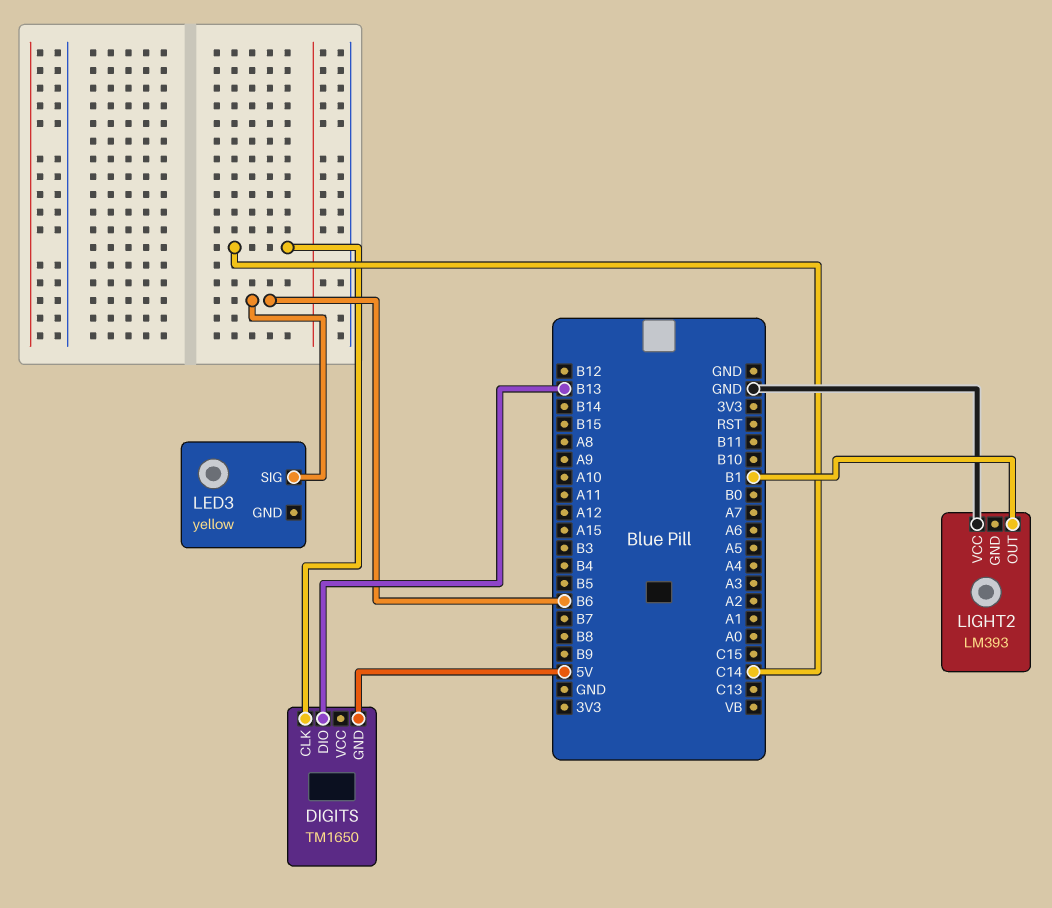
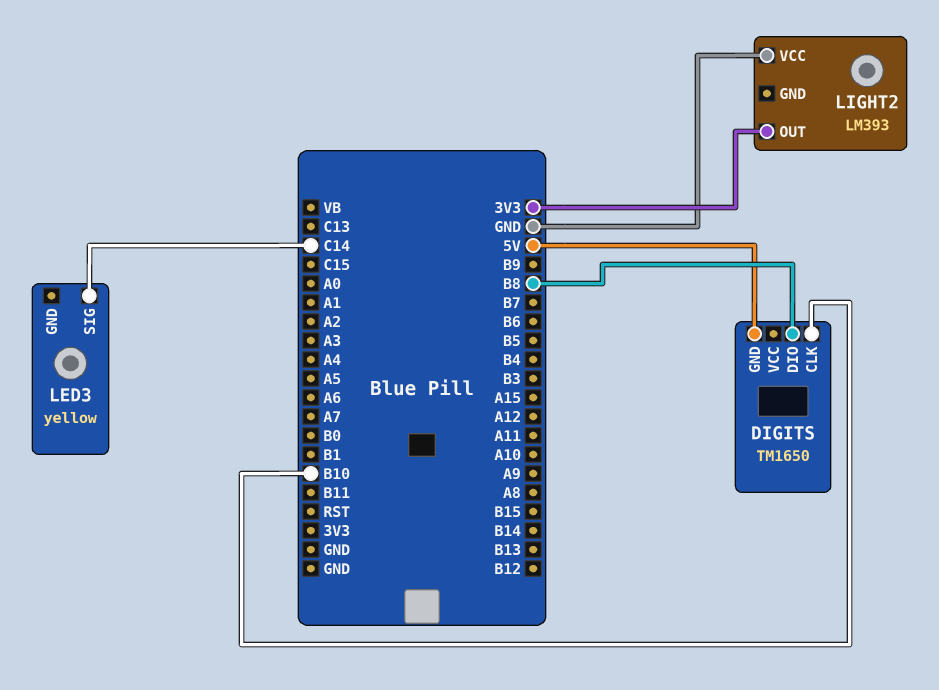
DIGITS pin CLK: C14 -> B10
DIGITS pin DIO: B13 -> B8
LED3 pin SIG: B6 -> C14
LIGHT2 pin OUT: B1 -> 3V3

